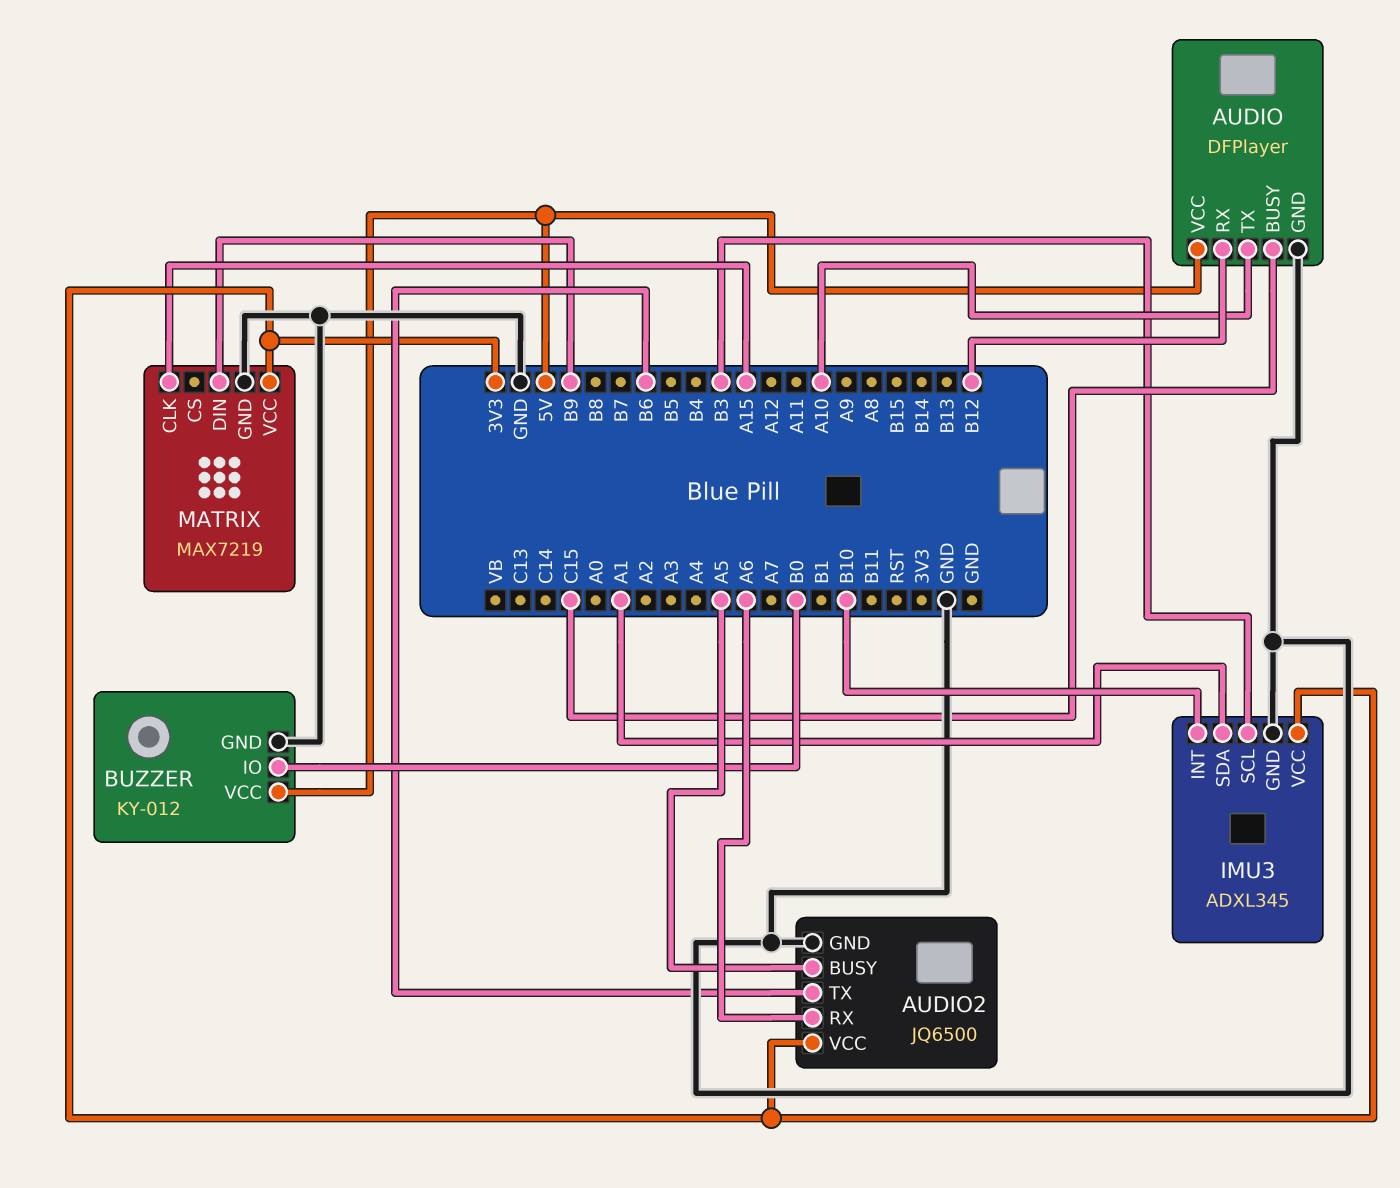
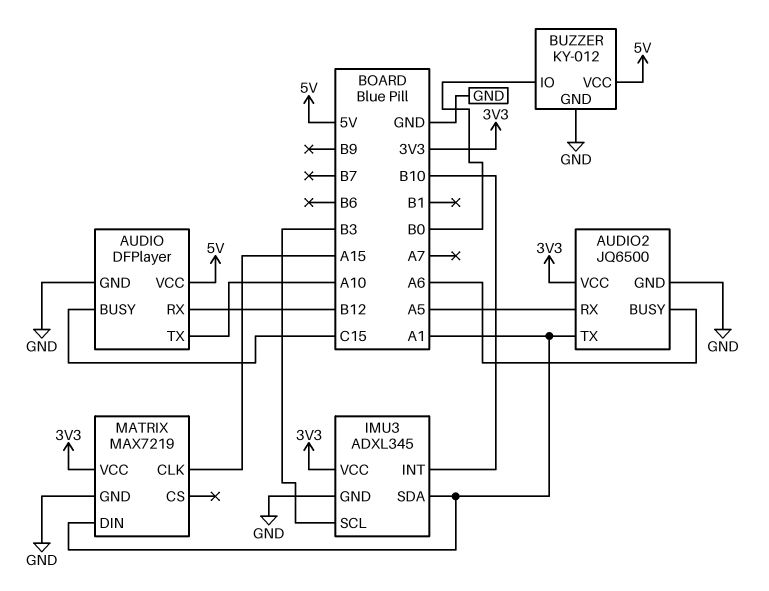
AUDIO2 pin BUSY: A5 -> A6
AUDIO2 pin RX: A6 -> A5
AUDIO2 pin TX: B6 -> A1
MATRIX pin DIN: B9 -> A1

